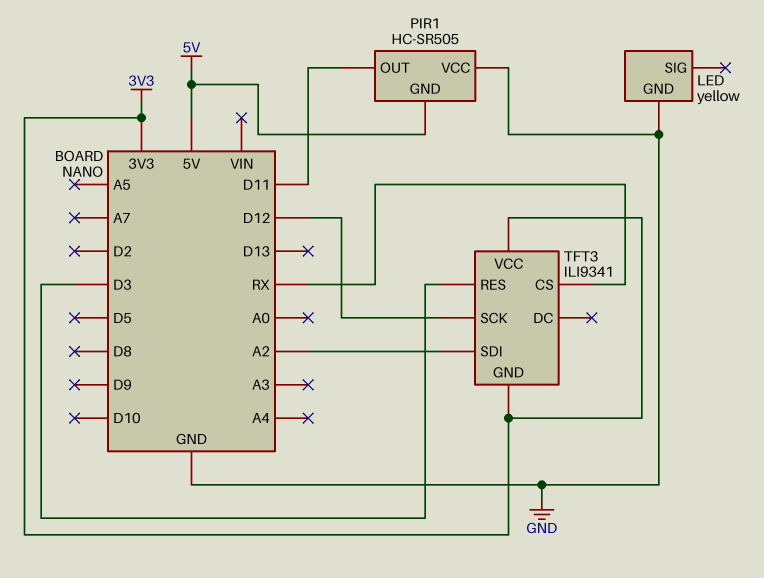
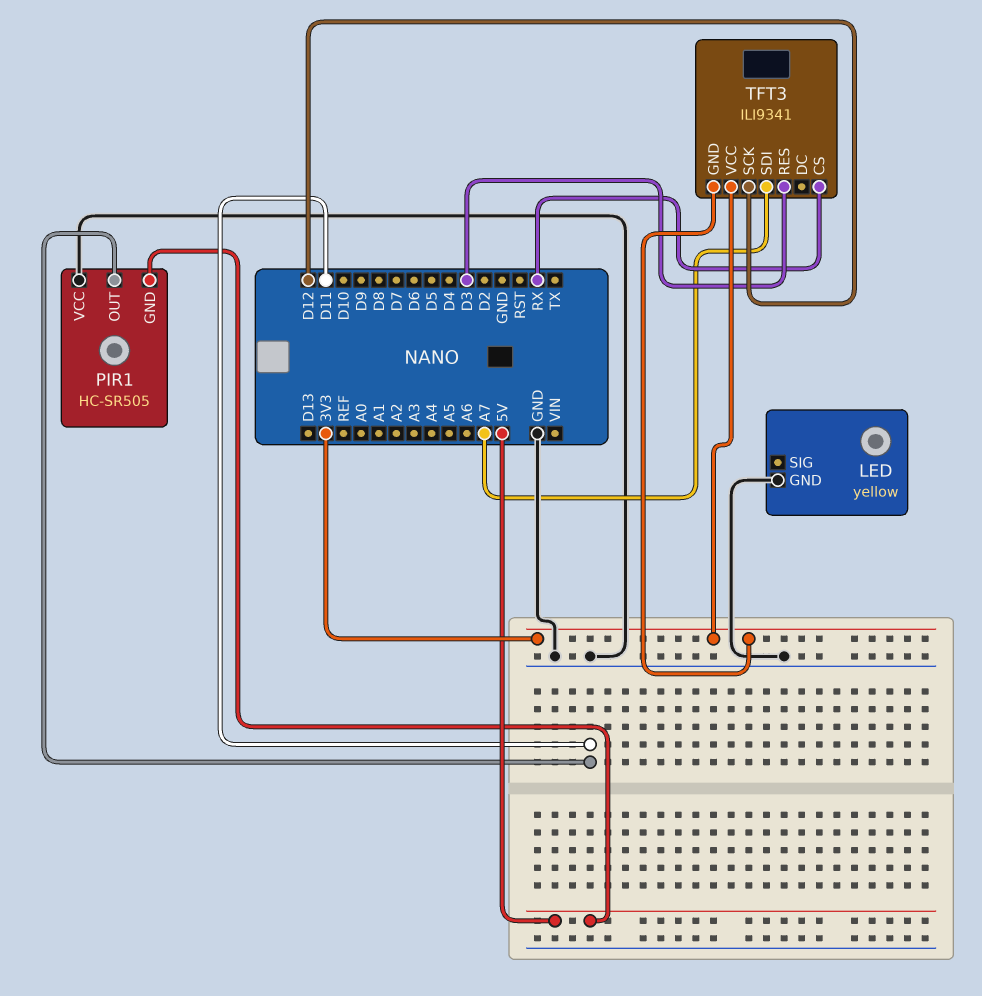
TFT3 pin SDI: A2 -> A7

